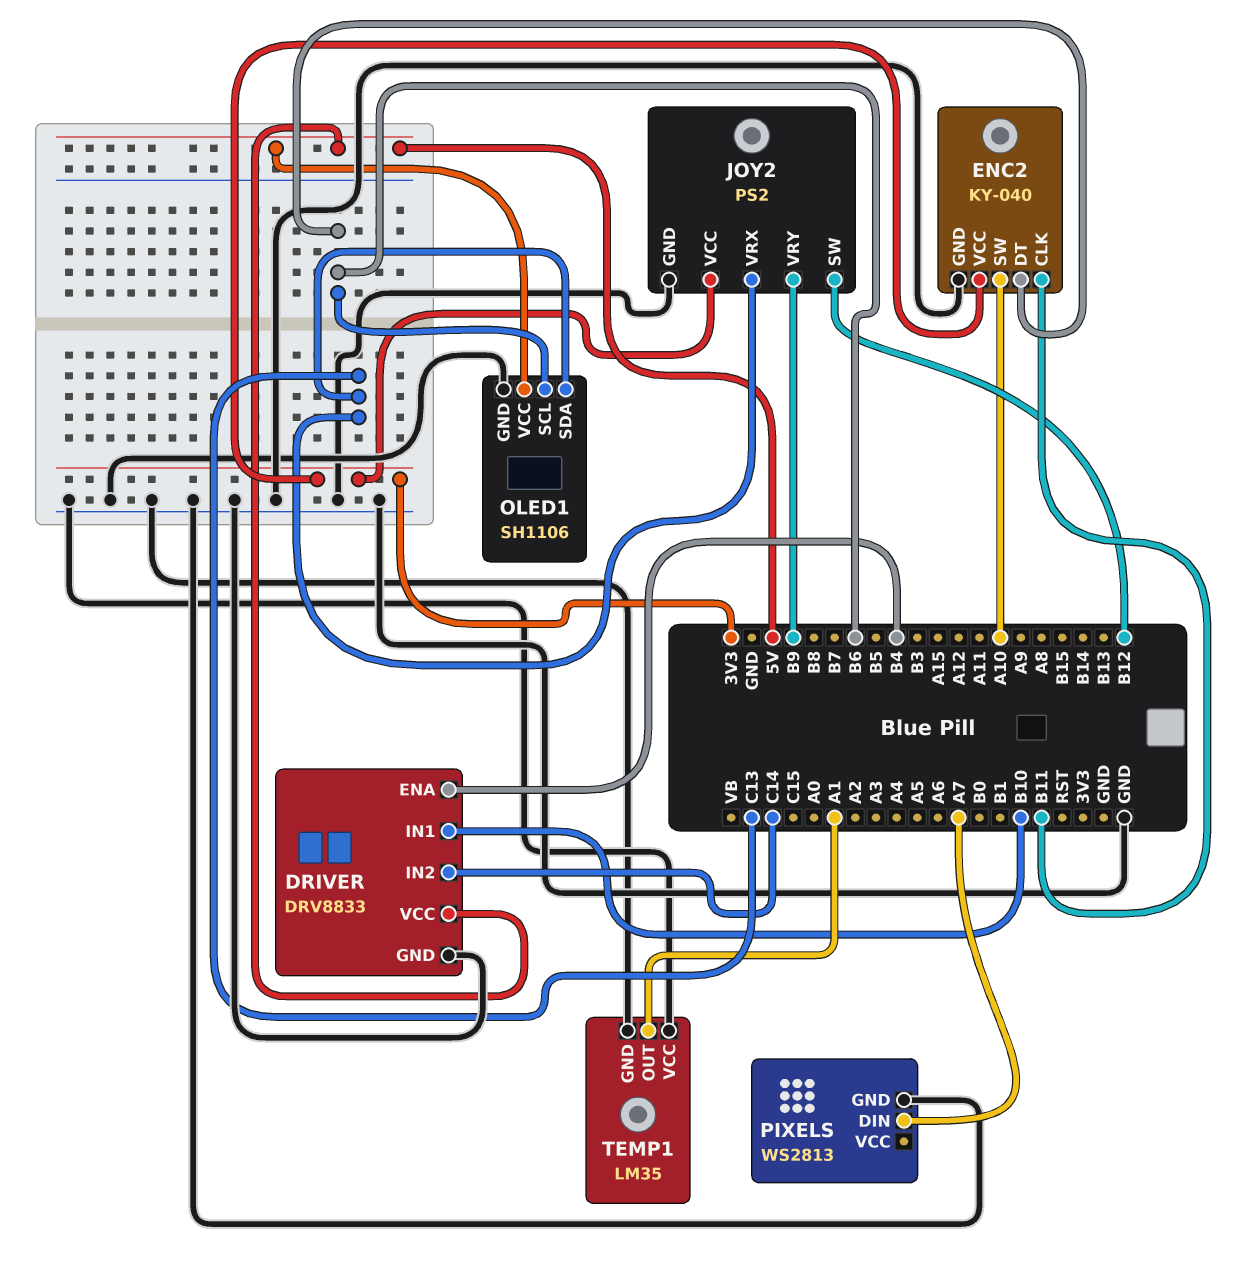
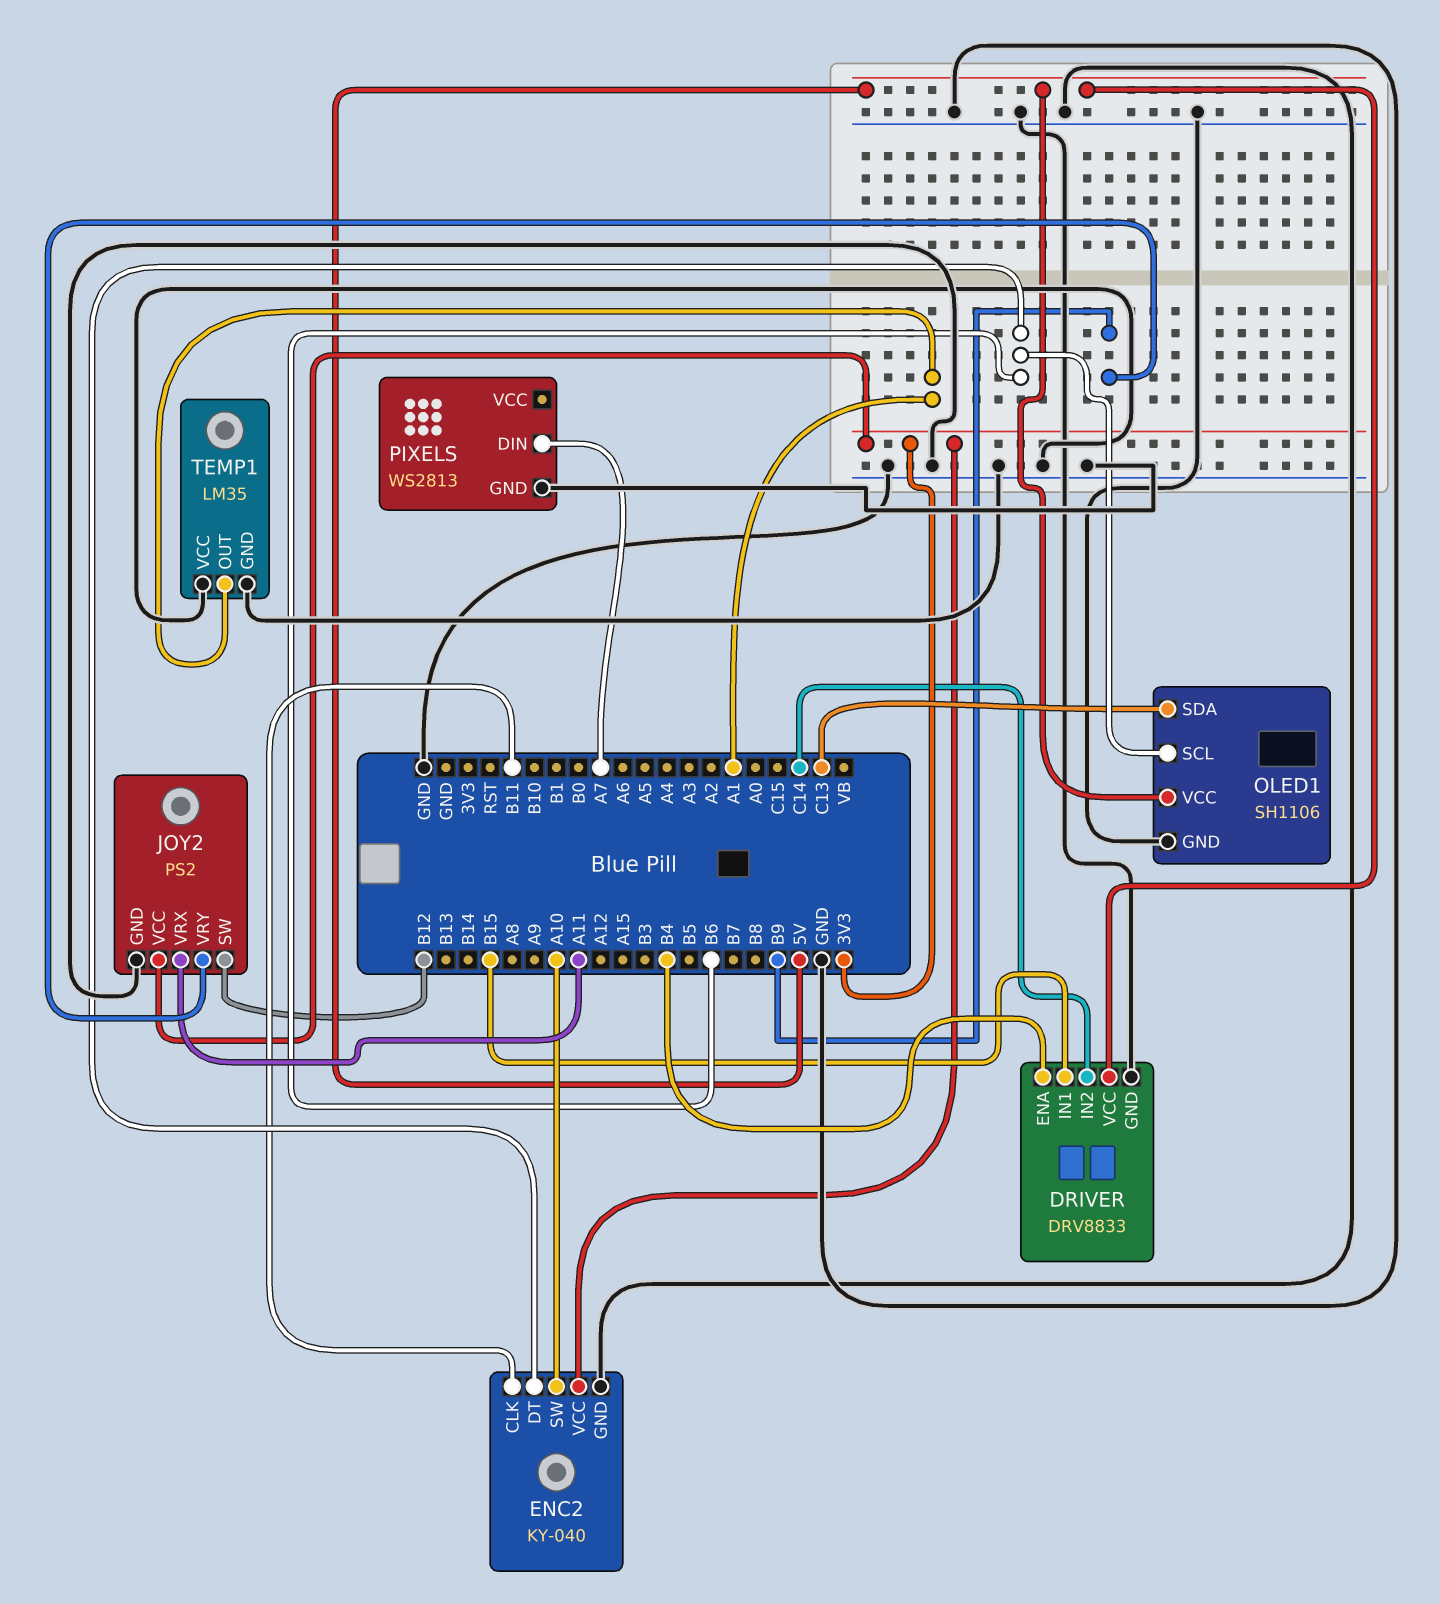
DRIVER pin IN1: B10 -> B15
JOY2 pin VRX: C13 -> A11

